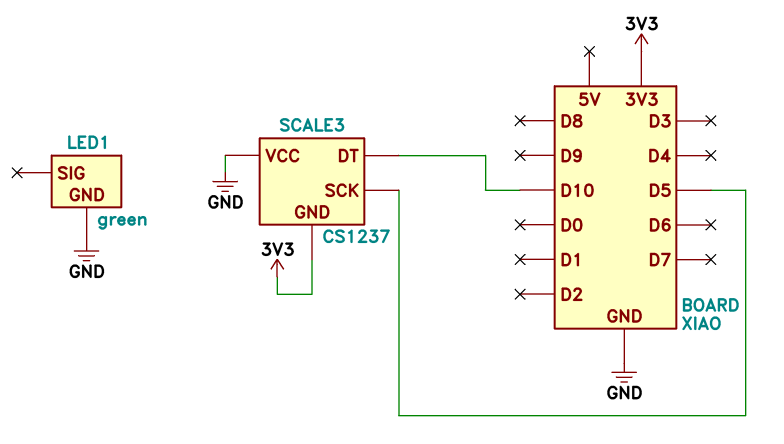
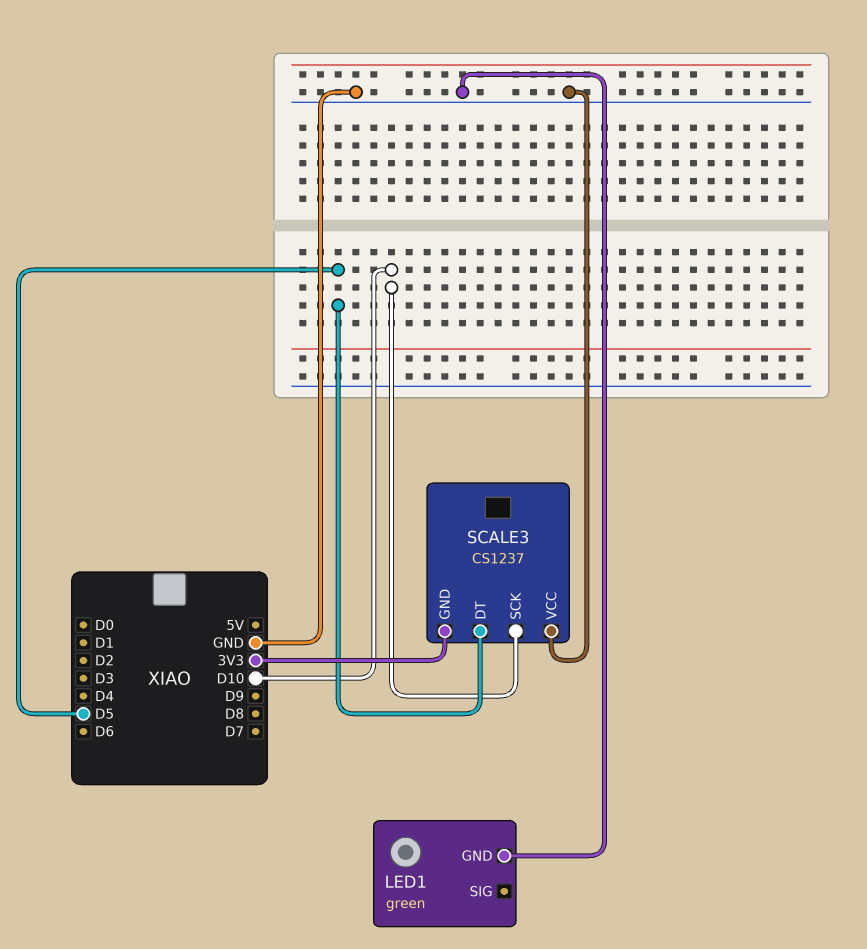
SCALE3 pin DT: D10 -> D5
SCALE3 pin SCK: D5 -> D10

